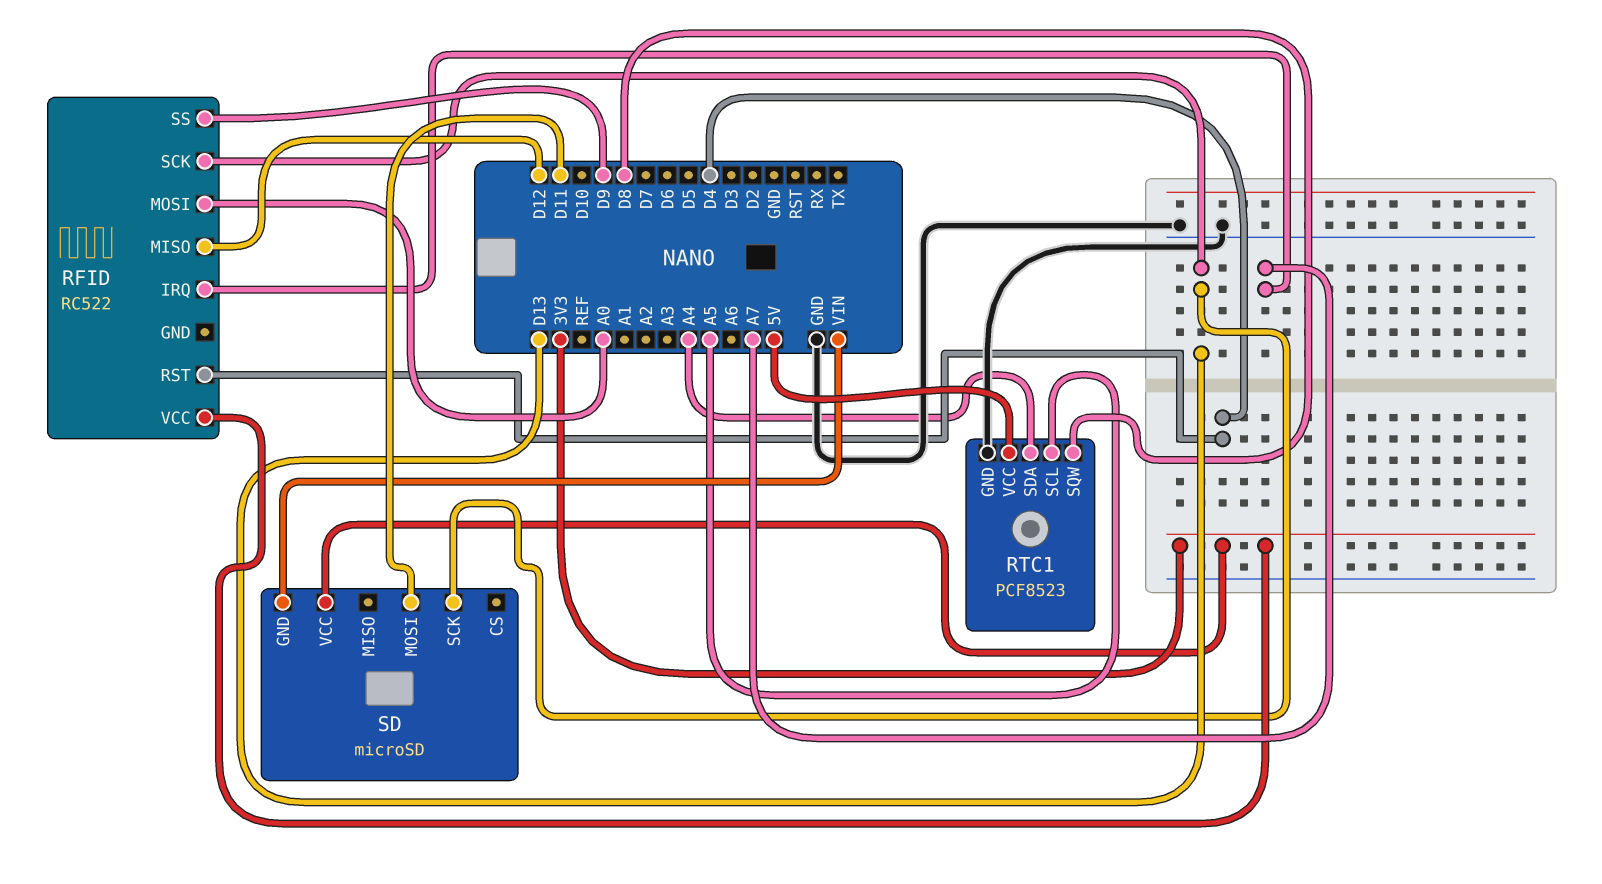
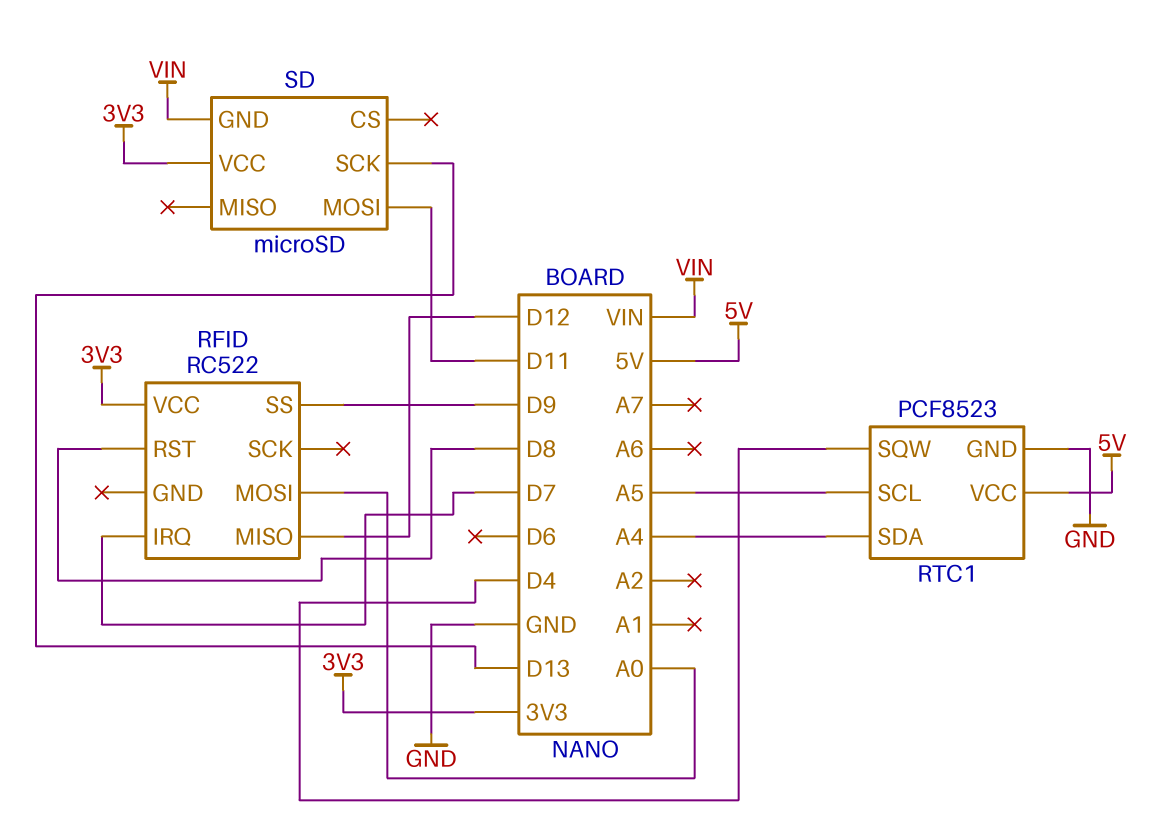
RFID pin IRQ: A7 -> D7
RFID pin RST: D4 -> D8
RFID pin SCK: D13 -> none
RTC1 pin SQW: D8 -> D4

